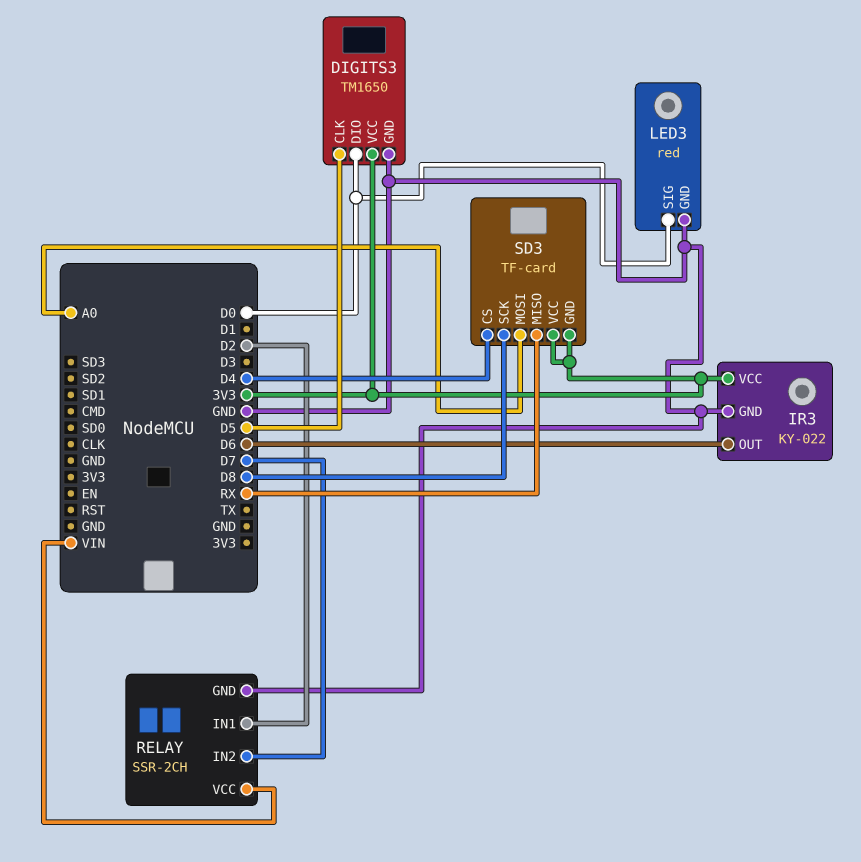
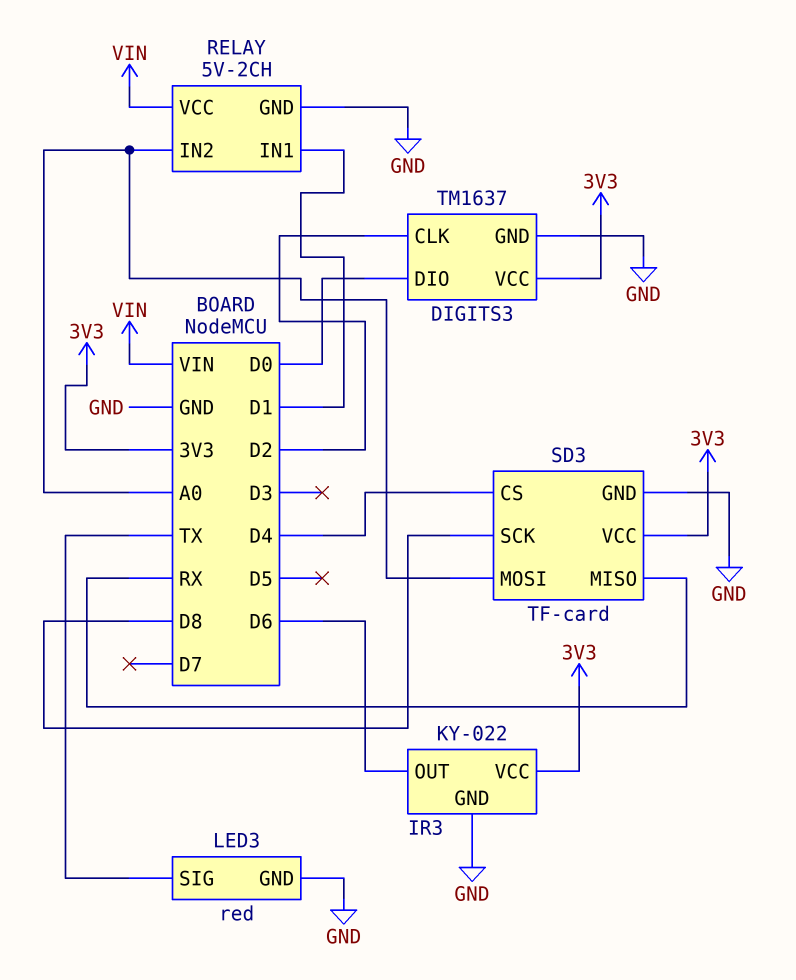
DIGITS3: TM1650 -> TM1637
DIGITS3 pin CLK: D5 -> D2
LED3 pin SIG: D0 -> TX
RELAY: SSR-2CH -> 5V-2CH
RELAY pin IN1: D2 -> D1
RELAY pin IN2: D7 -> A0
SD3 pin GND: 3V3 -> GND

